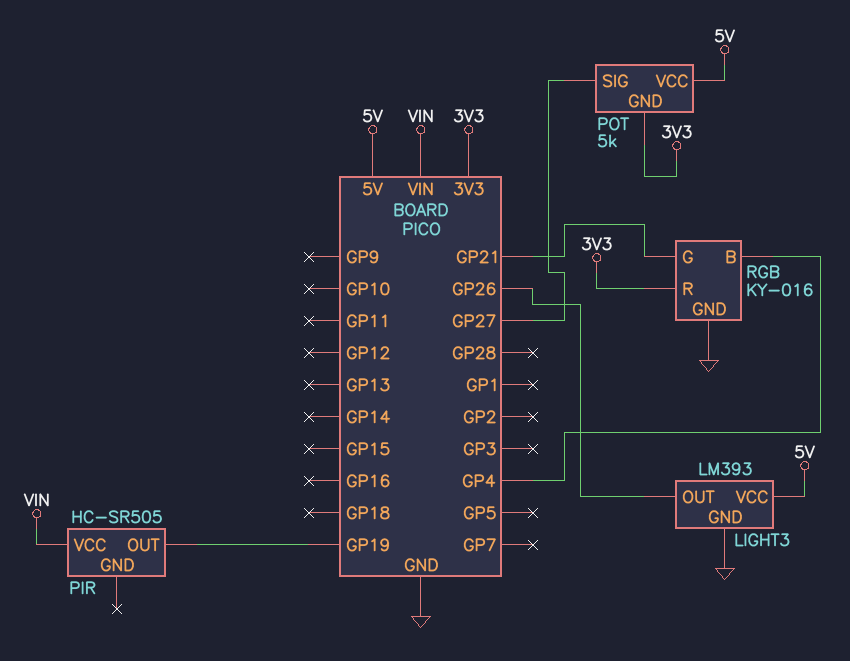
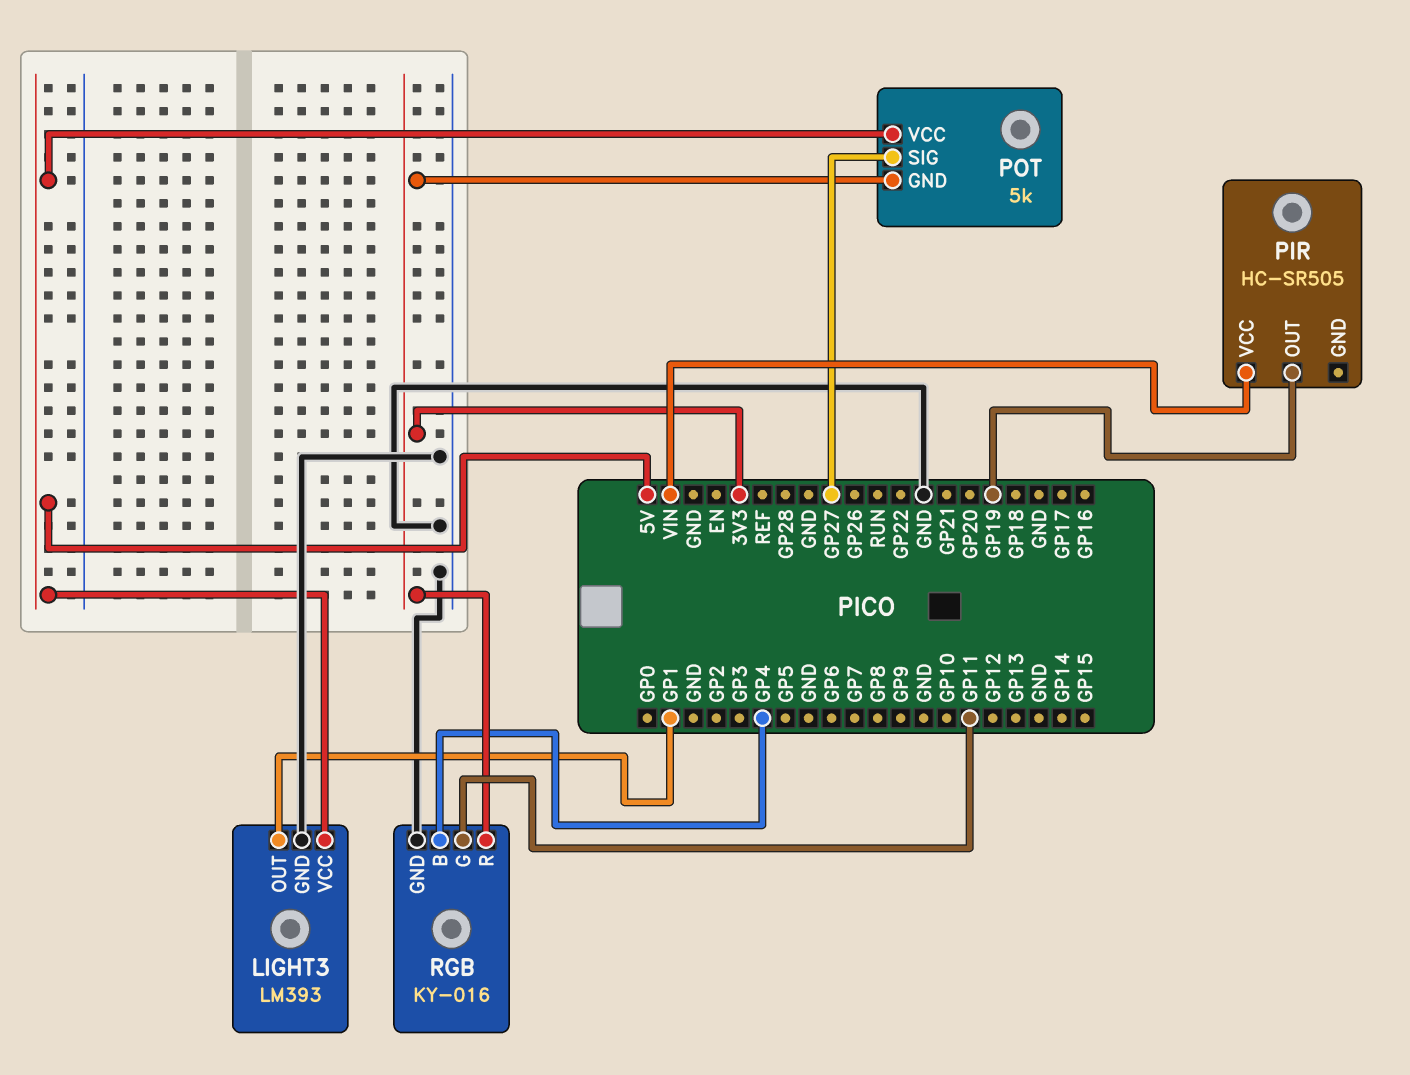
LIGHT3 pin OUT: GP26 -> GP1
RGB pin G: GP21 -> GP11

